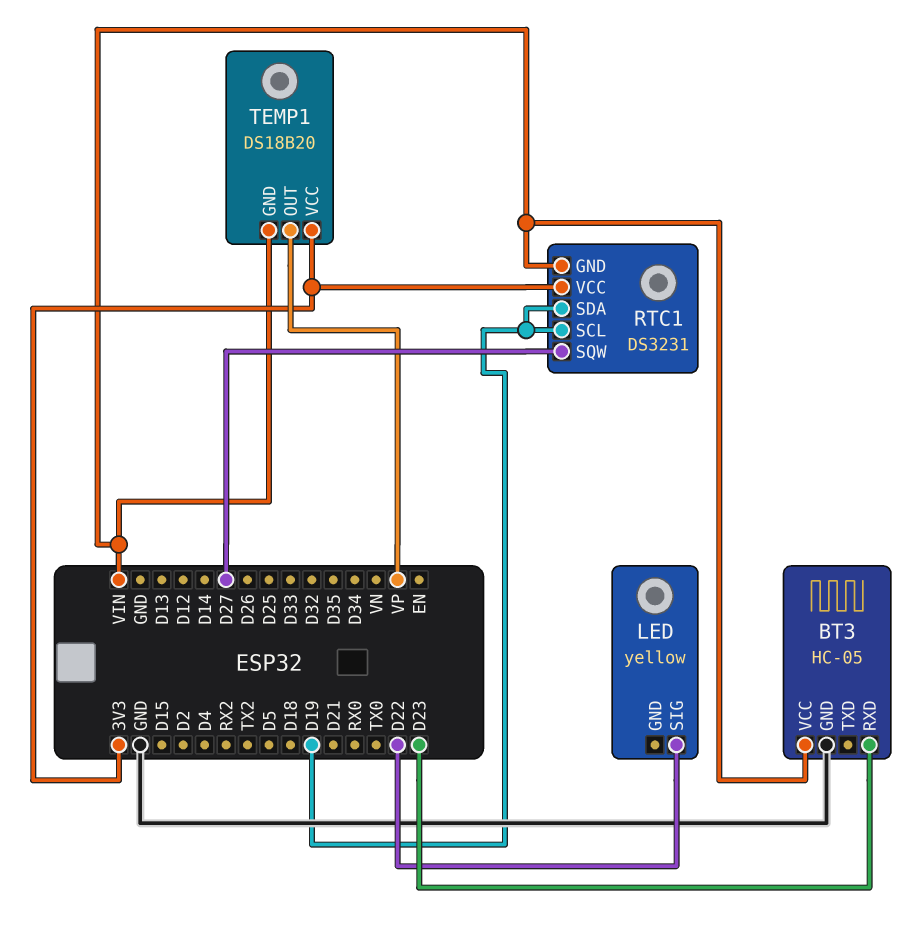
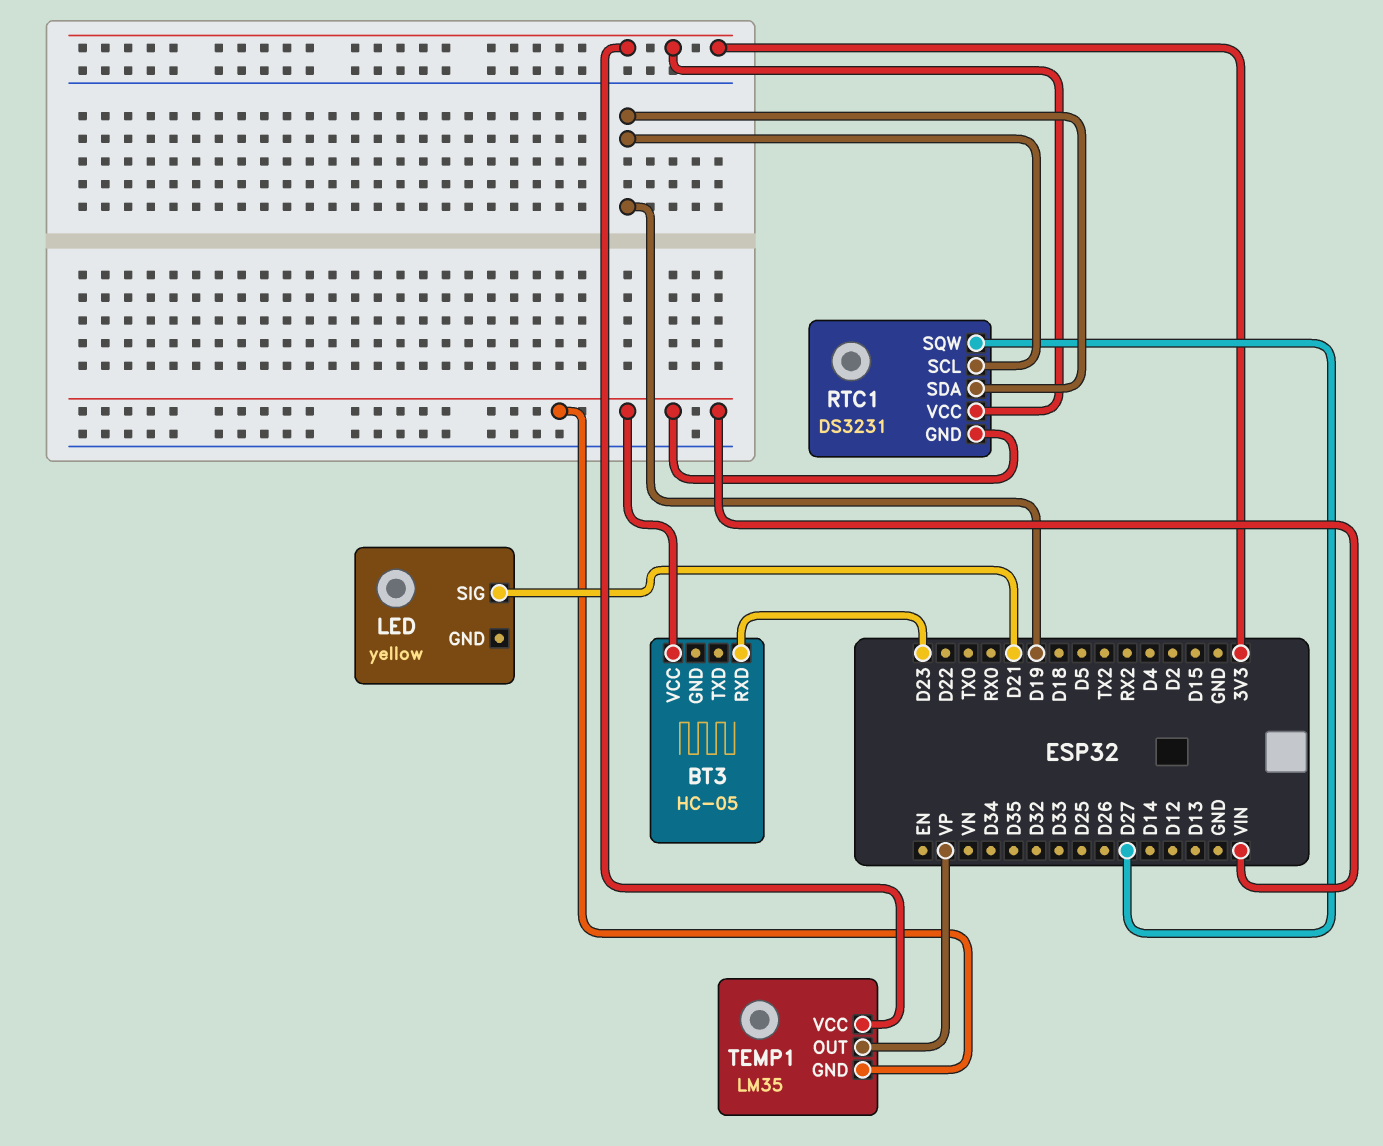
BT3 pin GND: GND -> none
LED pin SIG: D22 -> D21
TEMP1: DS18B20 -> LM35

